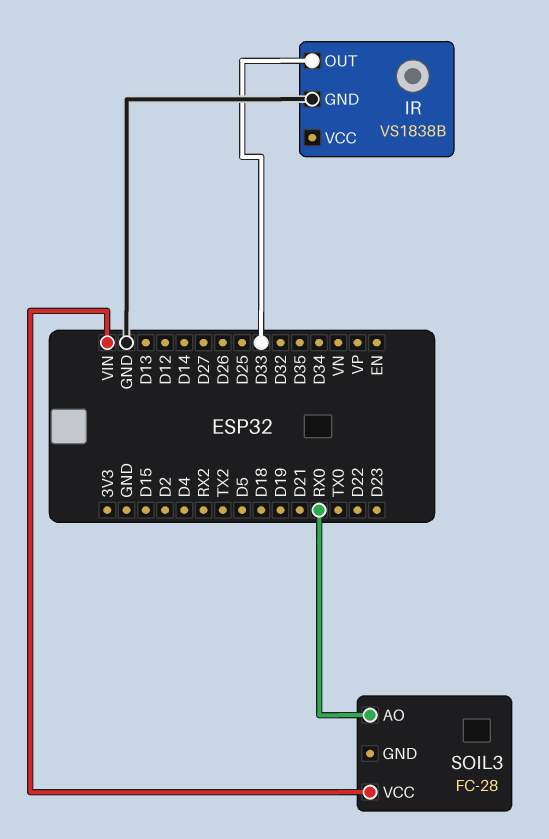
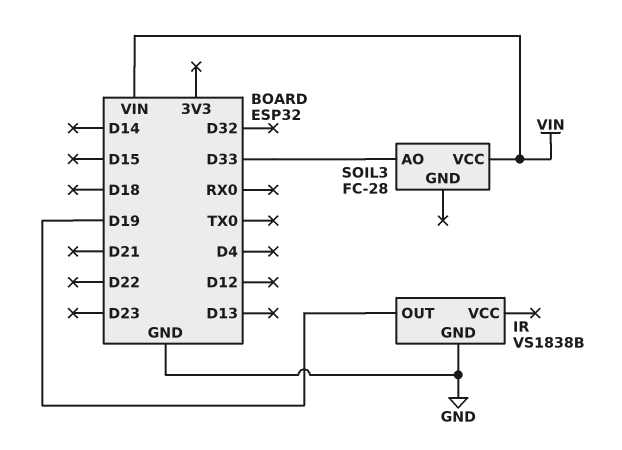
IR pin OUT: D33 -> D19
SOIL3 pin AO: RX0 -> D33

